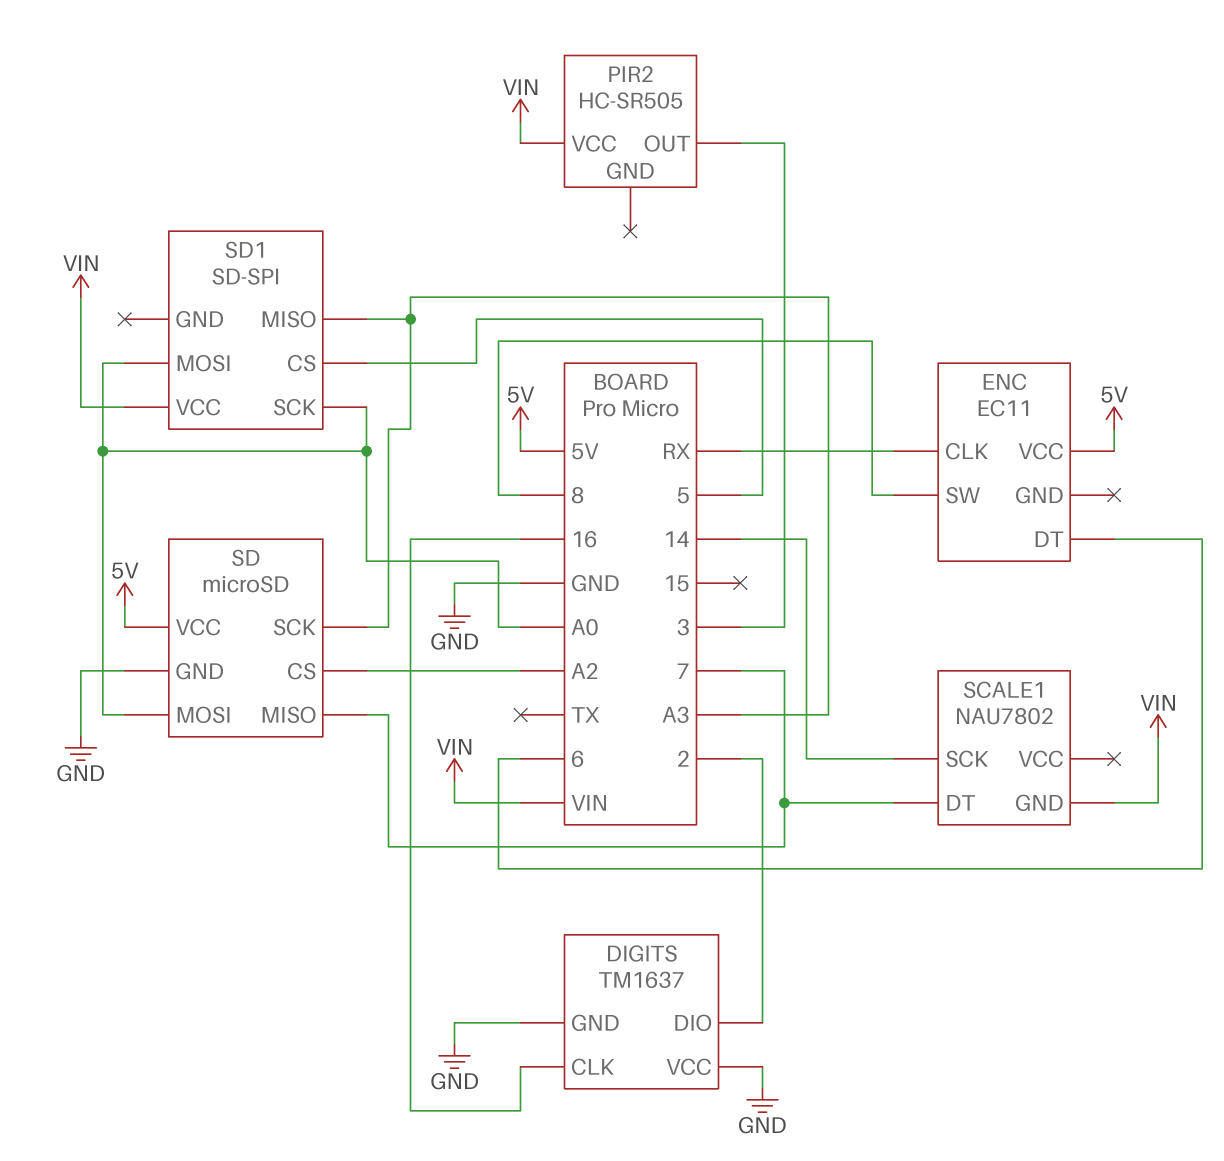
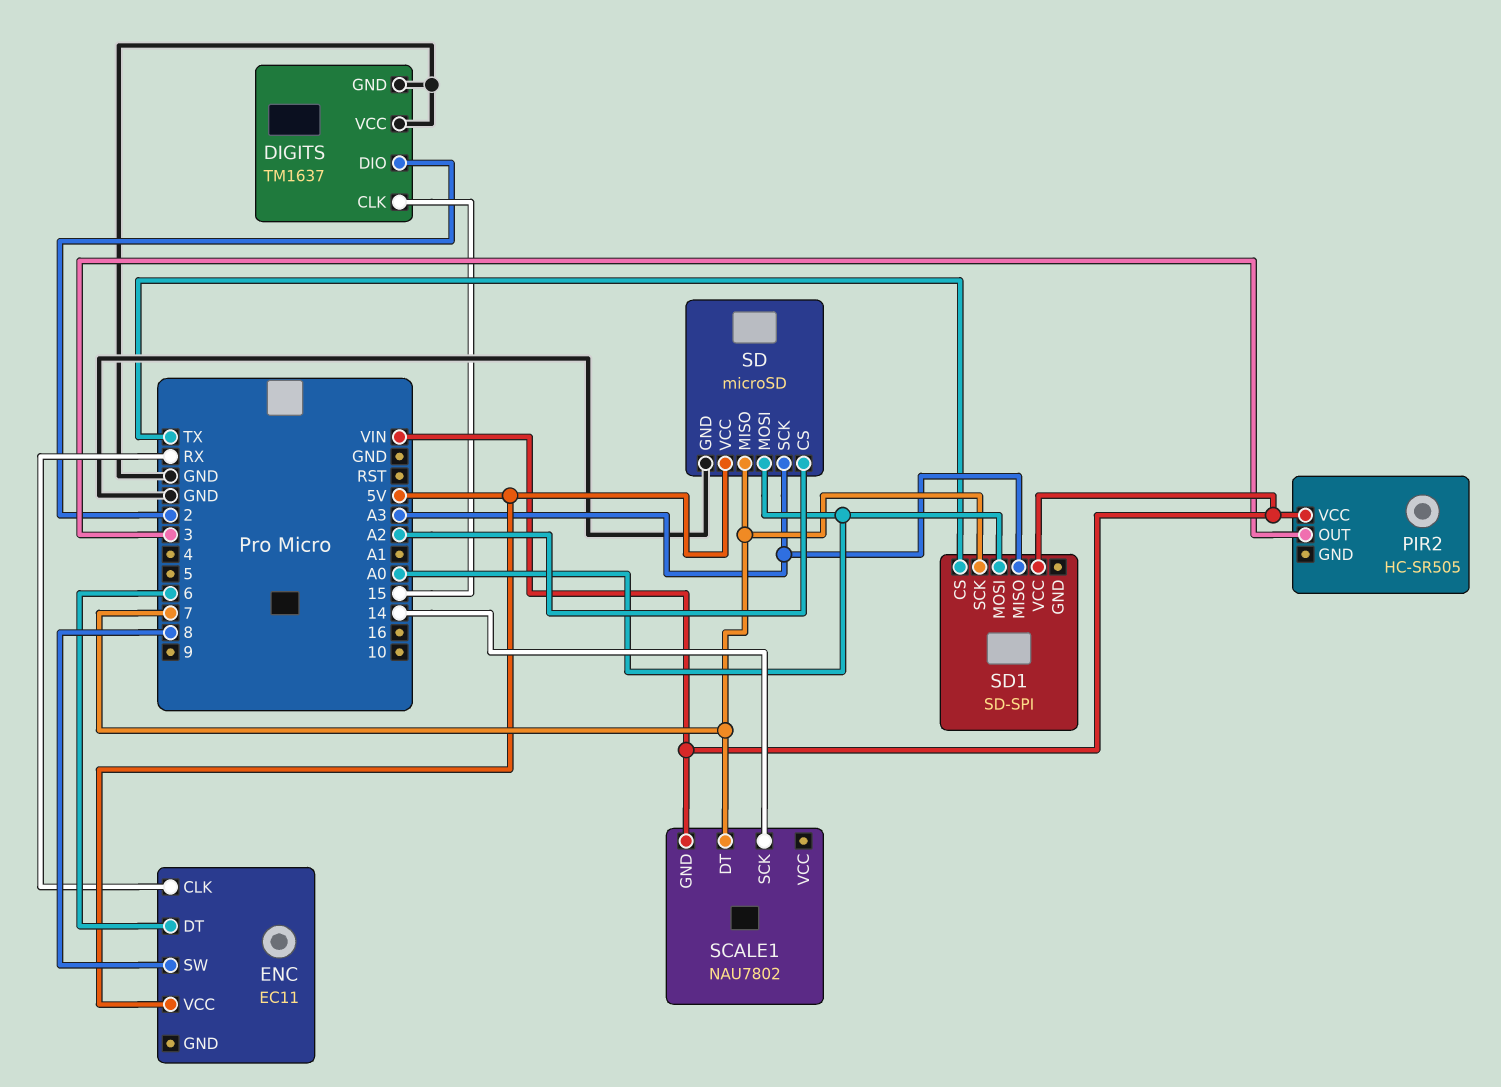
DIGITS pin CLK: 16 -> 15
SD1 pin CS: 5 -> TX
SD1 pin SCK: A0 -> 7

